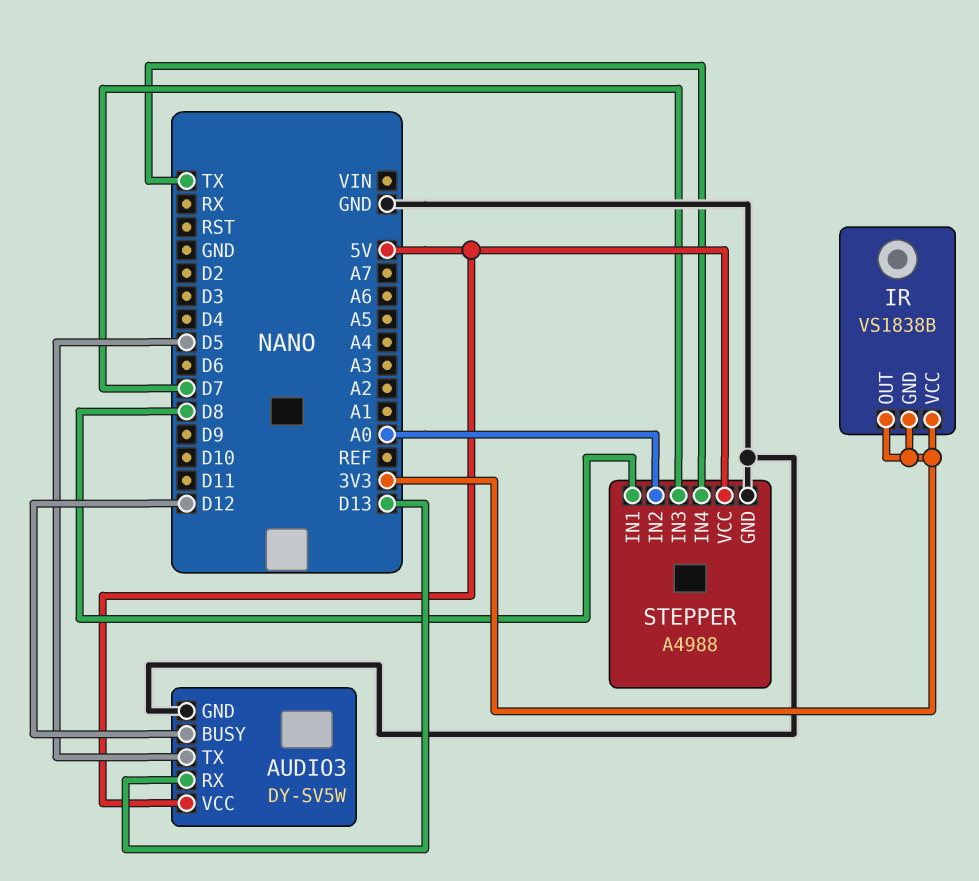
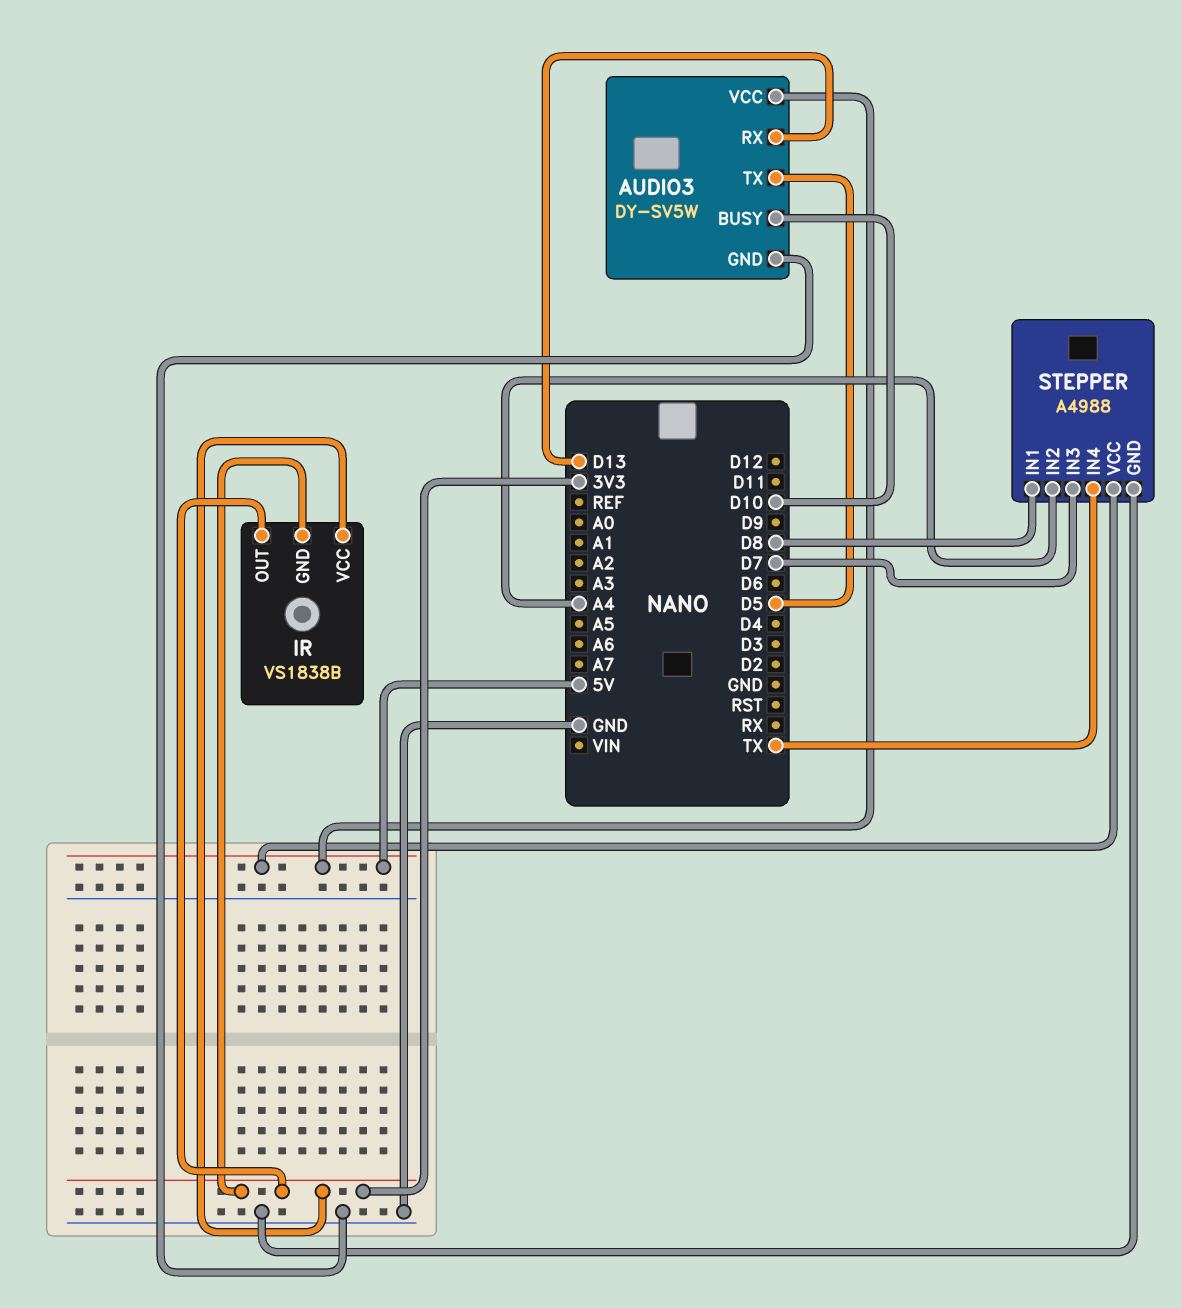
AUDIO3 pin BUSY: D12 -> D10
STEPPER pin IN2: A0 -> A4

